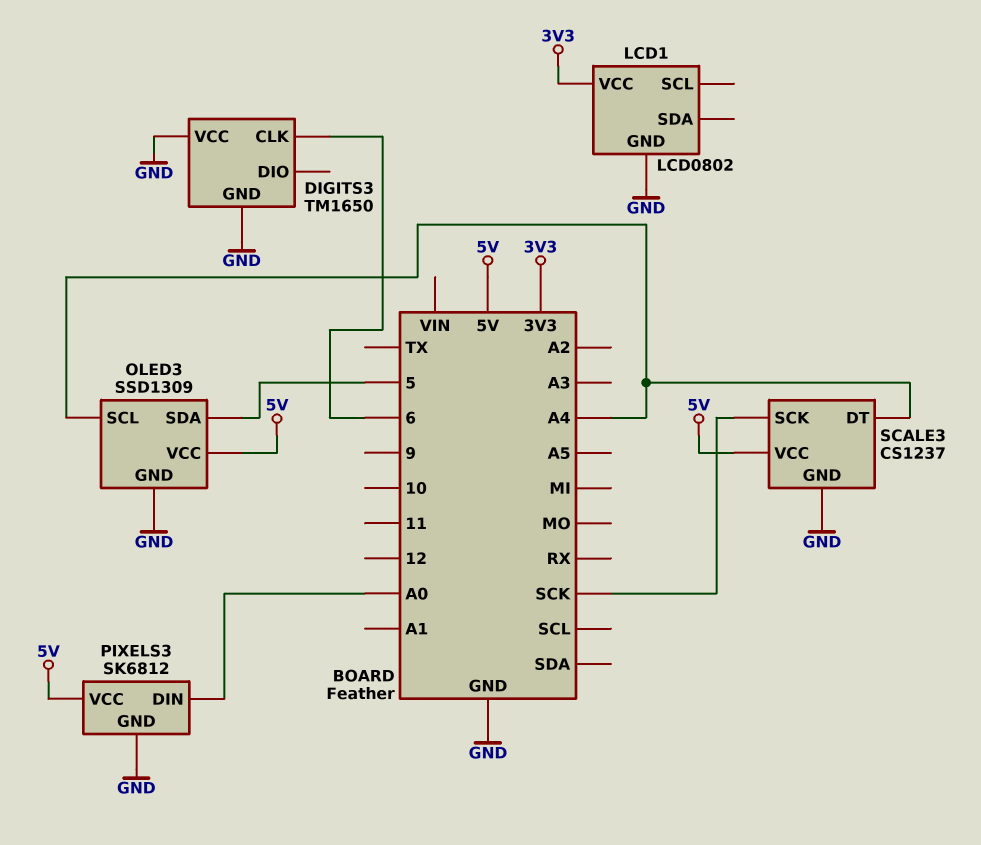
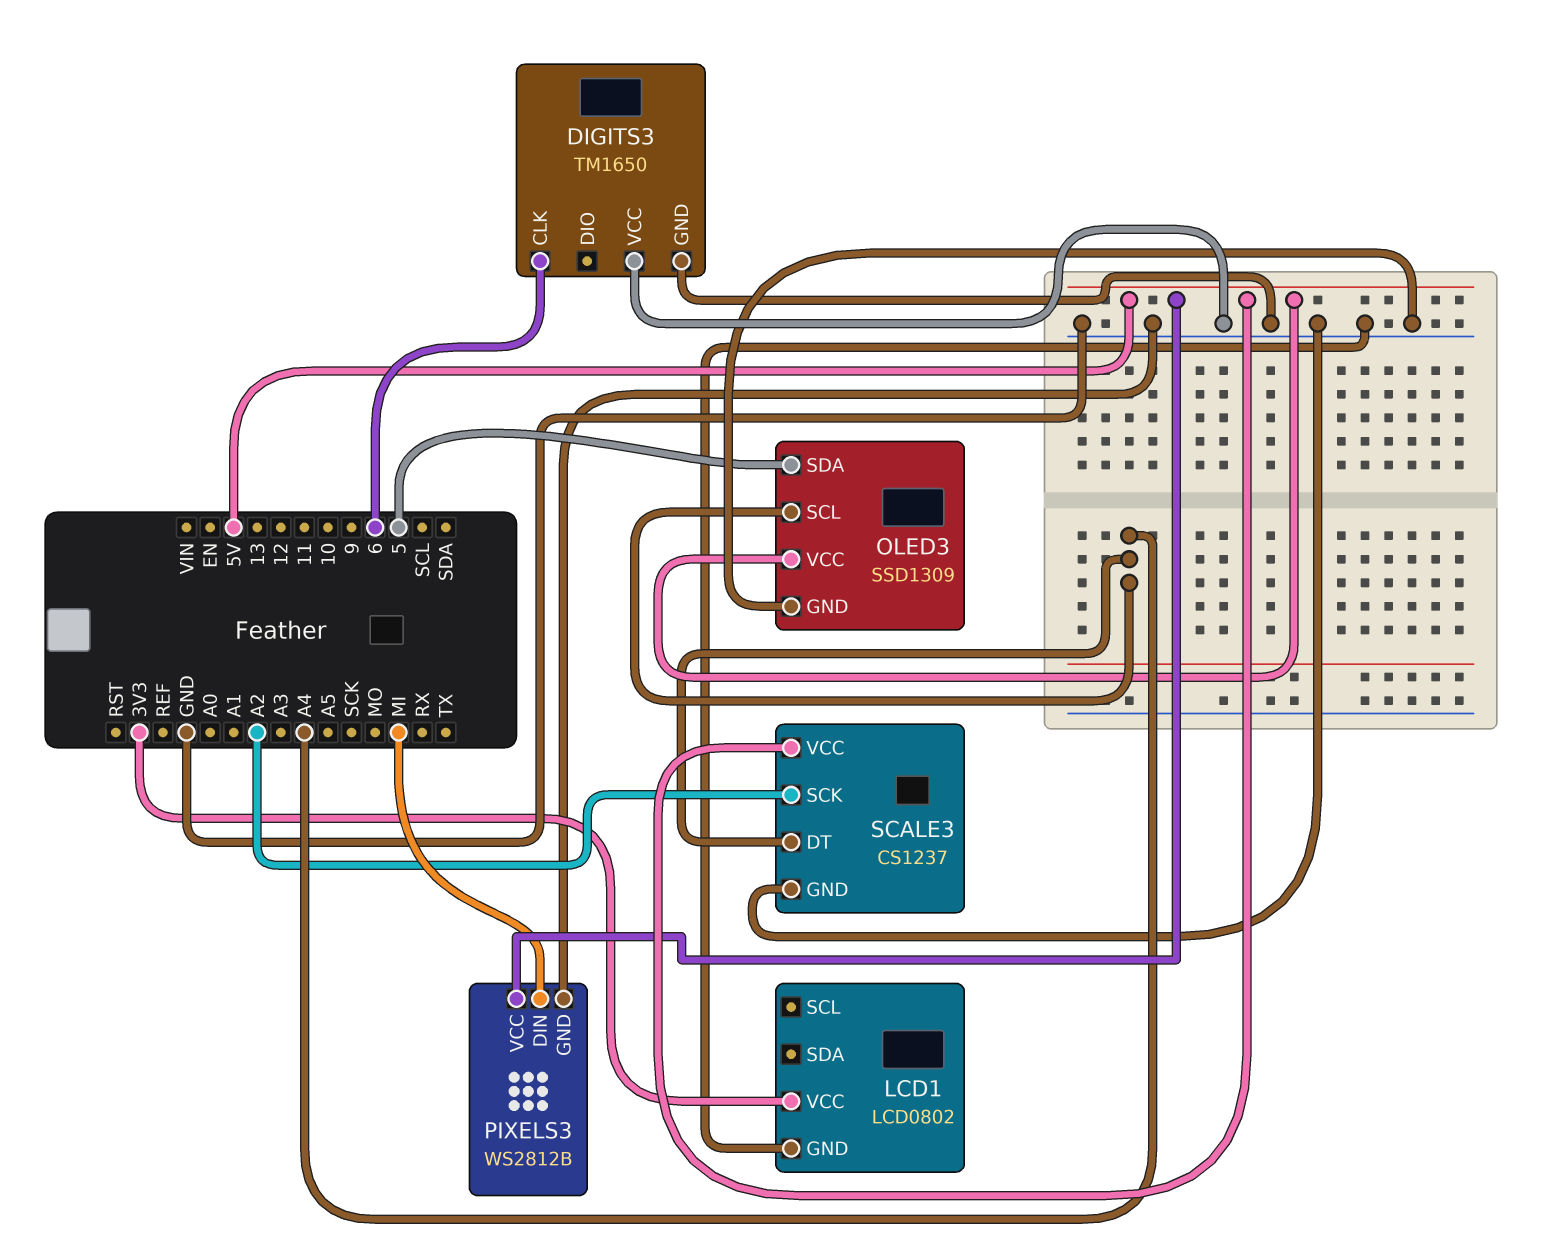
PIXELS3: SK6812 -> WS2812B
PIXELS3 pin DIN: A0 -> MI
SCALE3 pin SCK: SCK -> A2

